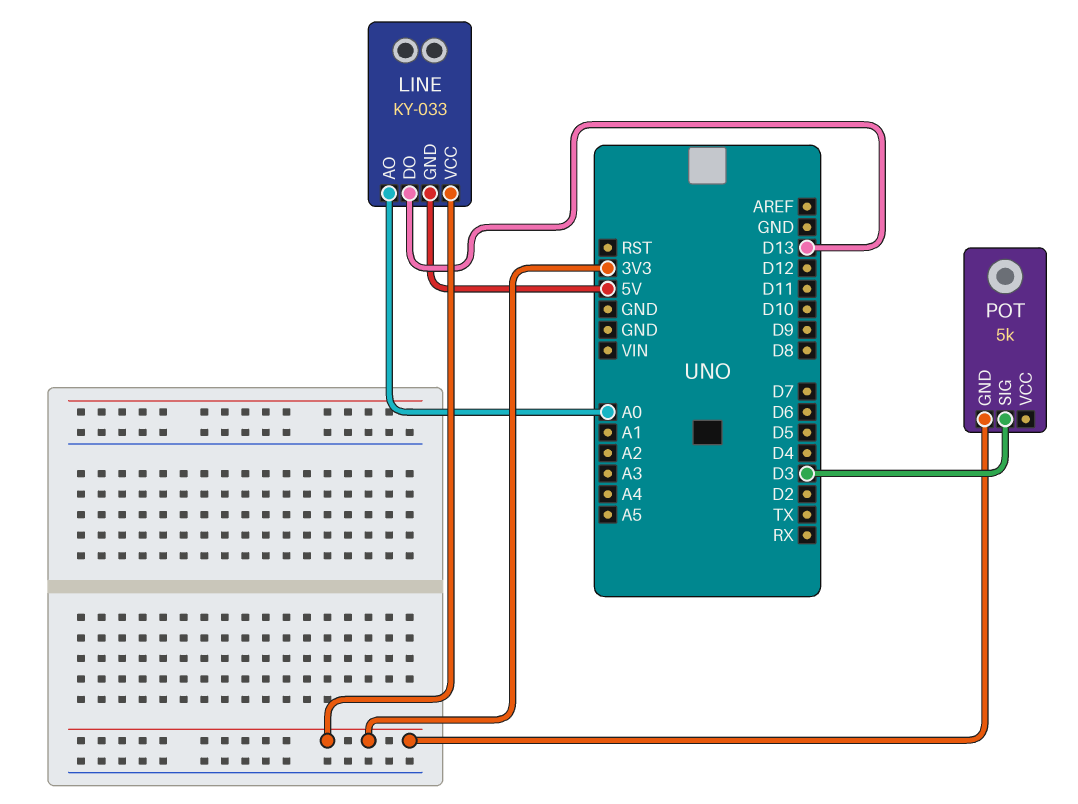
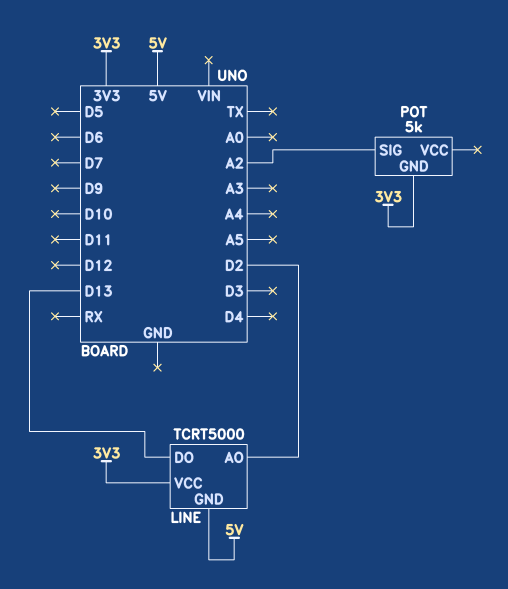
LINE: KY-033 -> TCRT5000
LINE pin AO: A0 -> D2
POT pin SIG: D3 -> A2

